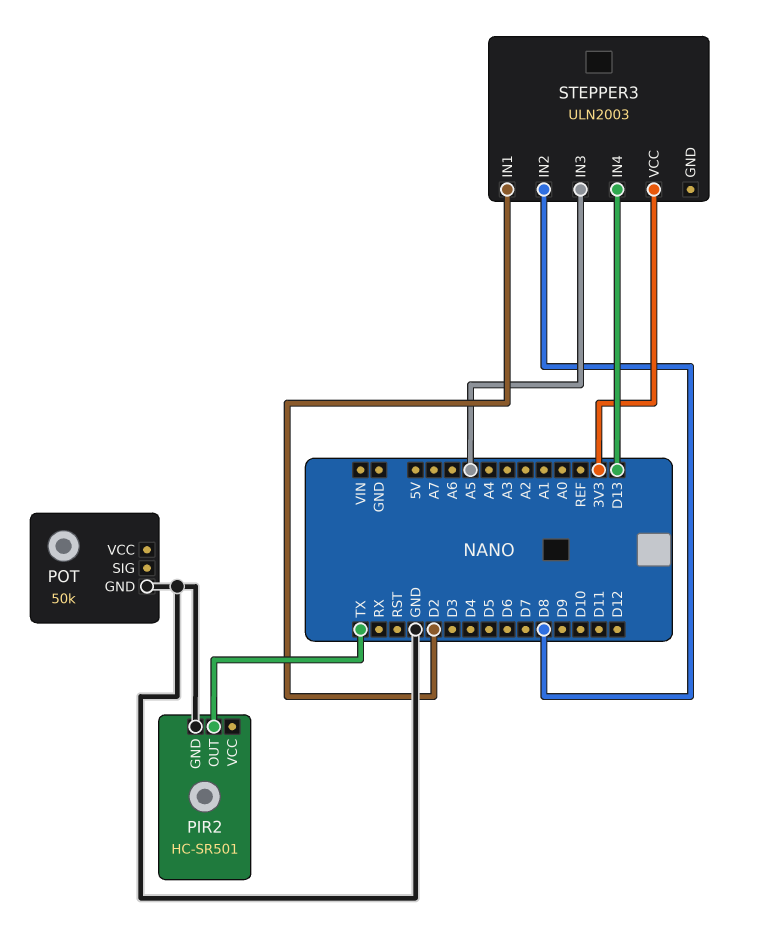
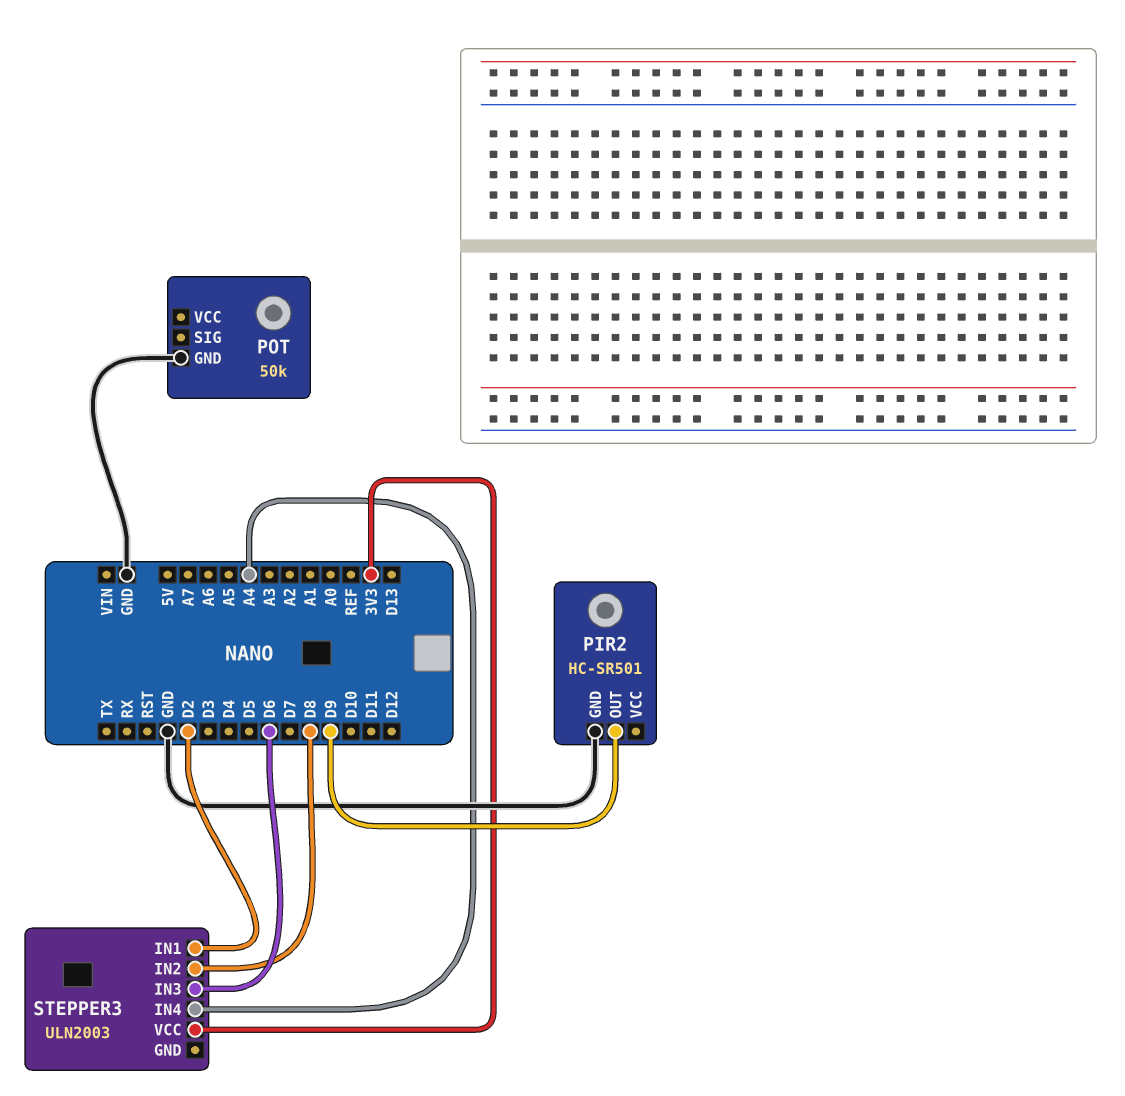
PIR2 pin OUT: TX -> D9
STEPPER3 pin IN3: A5 -> D6
STEPPER3 pin IN4: D13 -> A4

